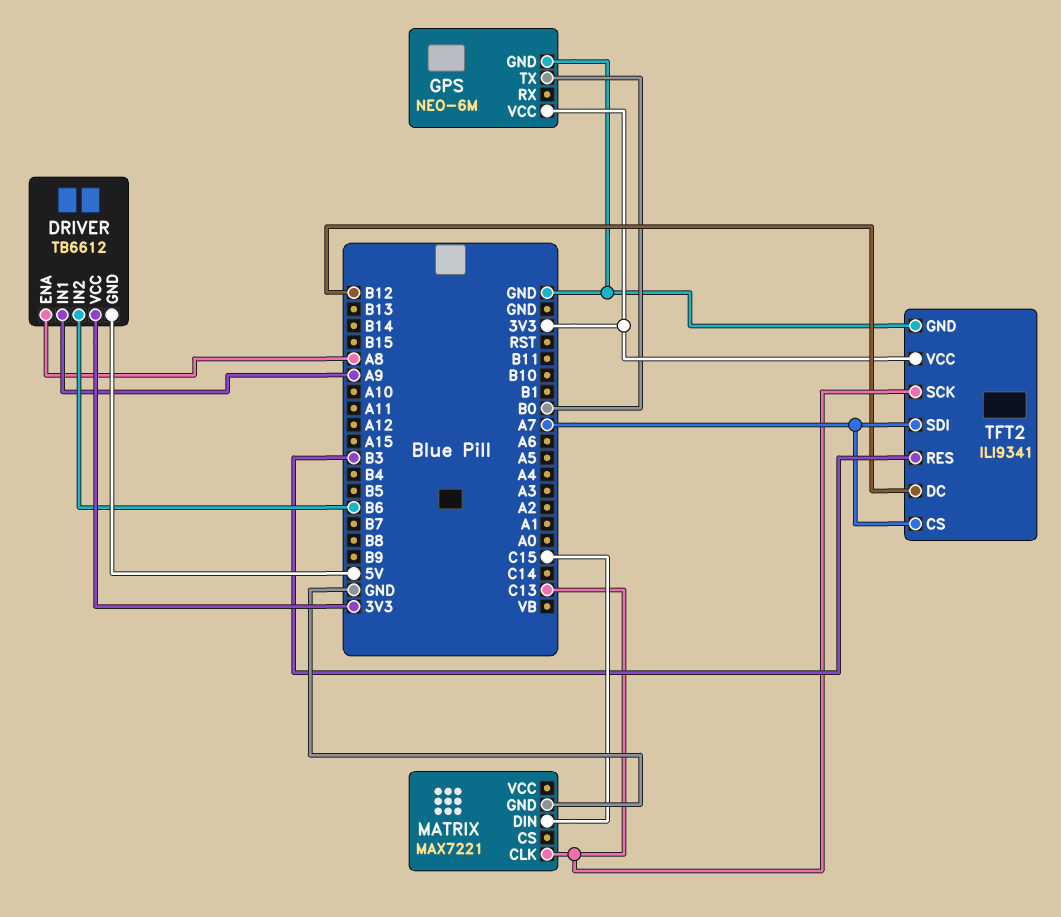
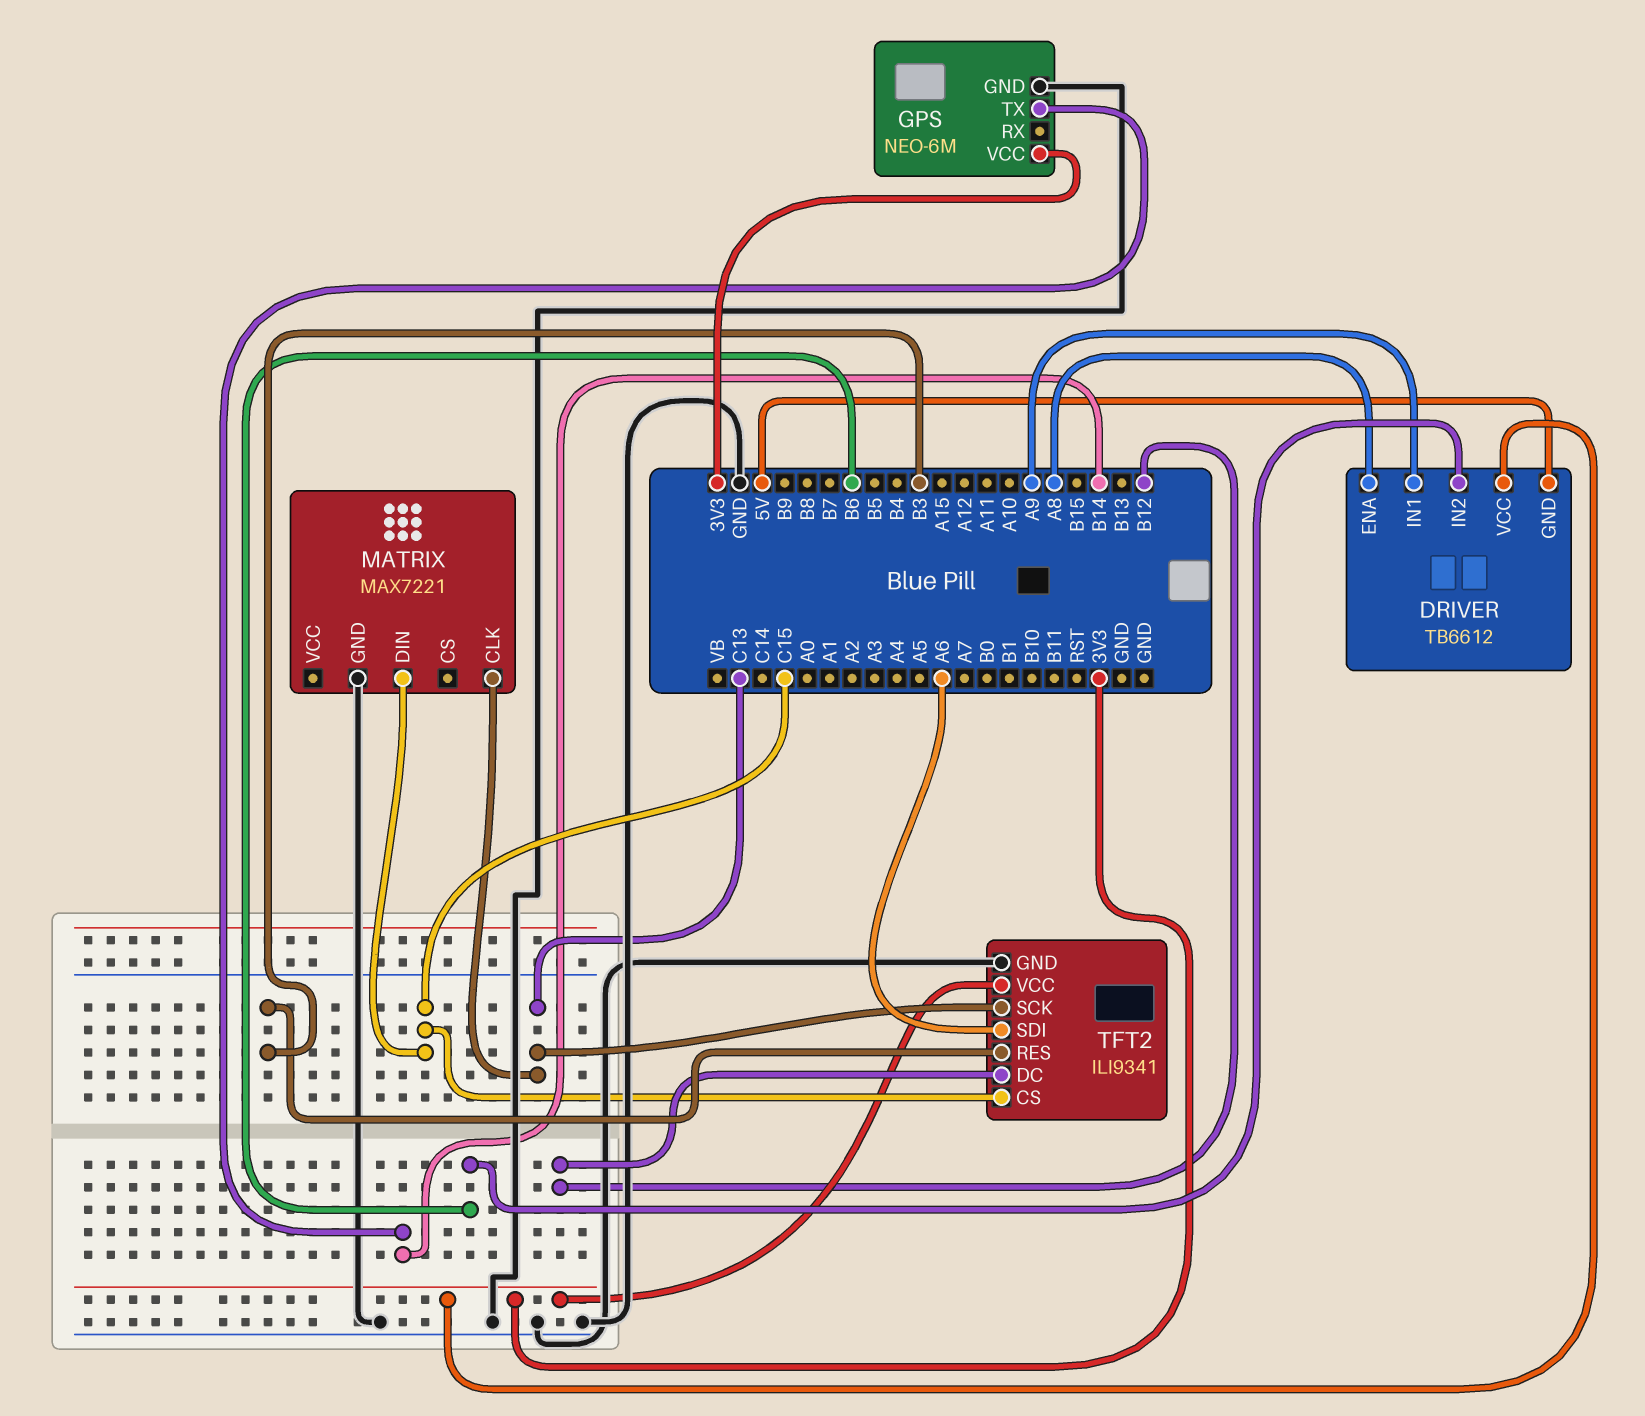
GPS pin TX: B0 -> B14
TFT2 pin CS: A7 -> C15
TFT2 pin SDI: A7 -> A6

